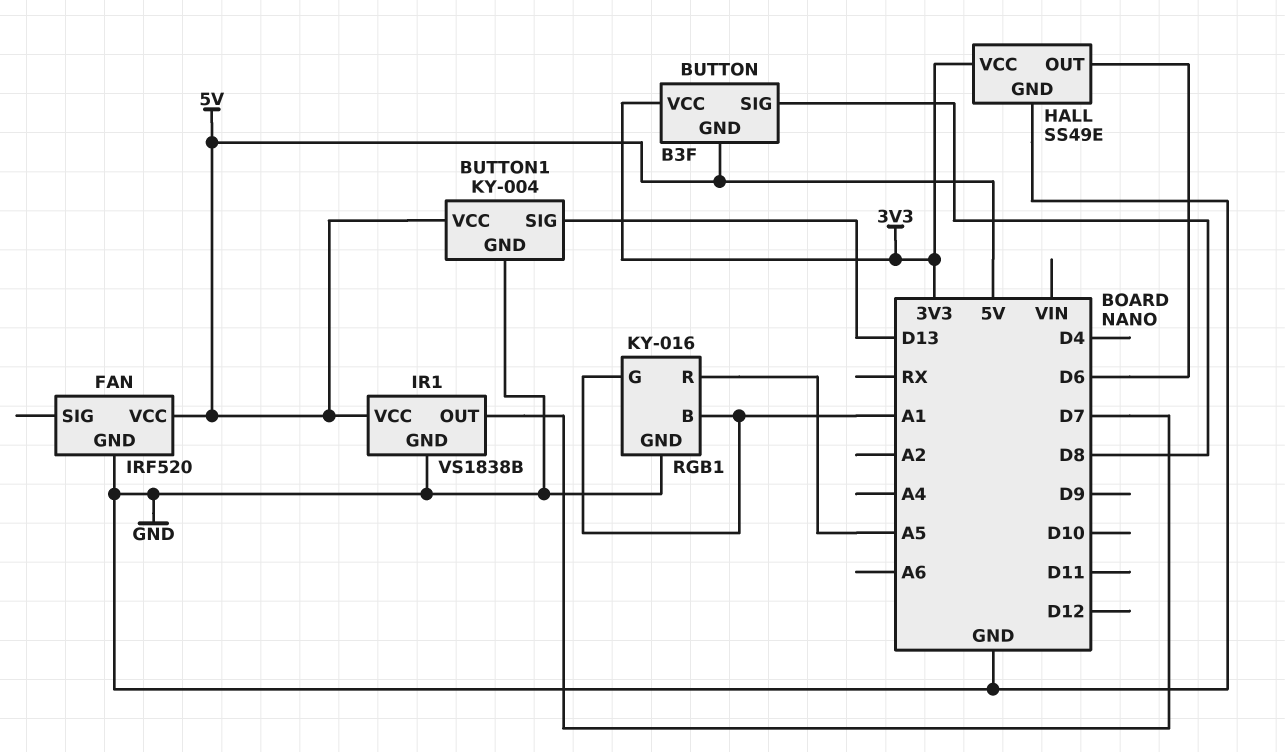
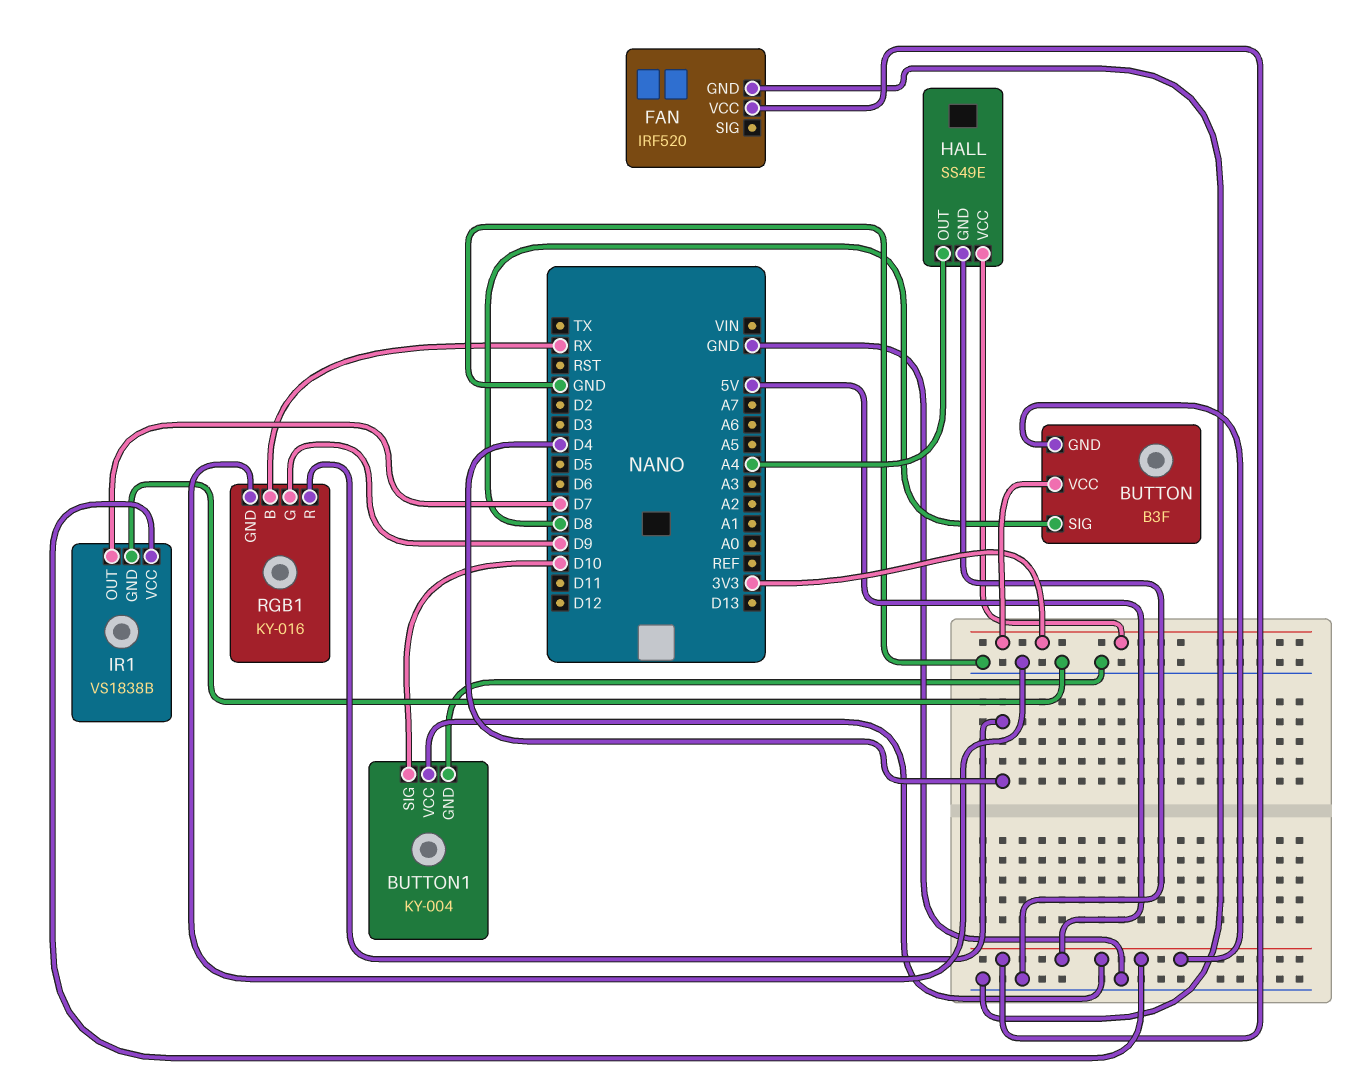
BUTTON1 pin SIG: D13 -> D10
HALL pin OUT: D6 -> A4
RGB1 pin B: A1 -> RX
RGB1 pin G: A1 -> D9
RGB1 pin R: A5 -> D4

